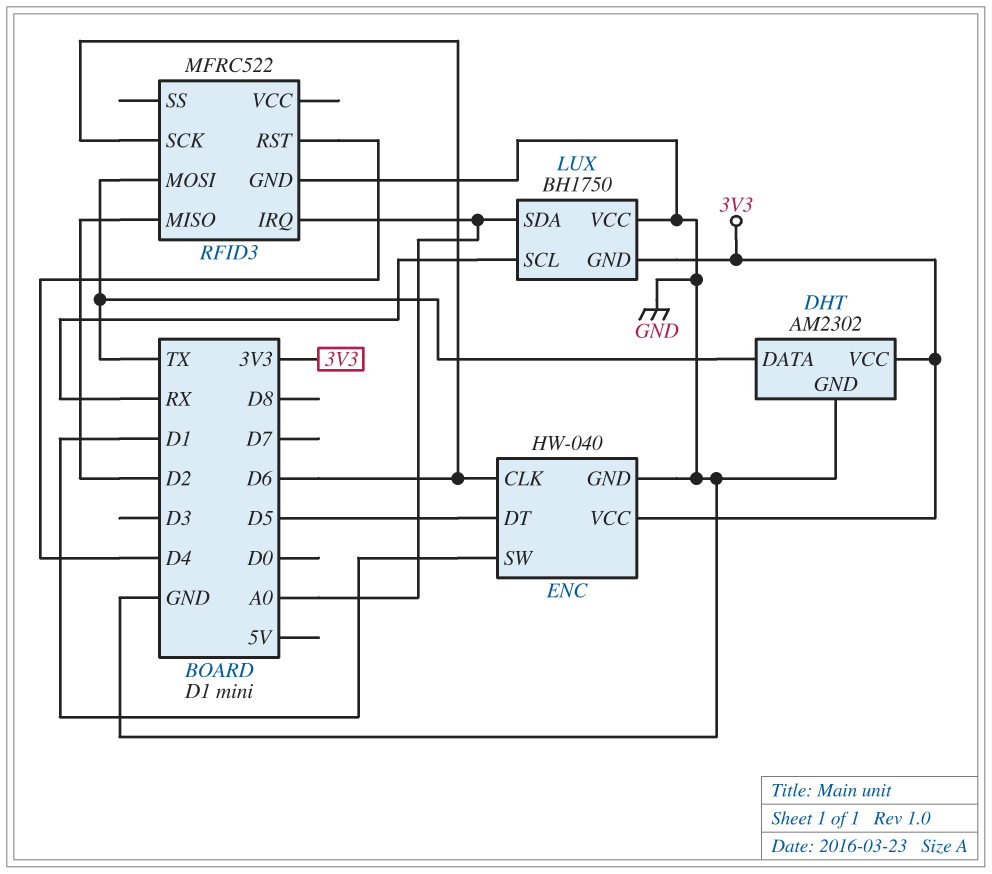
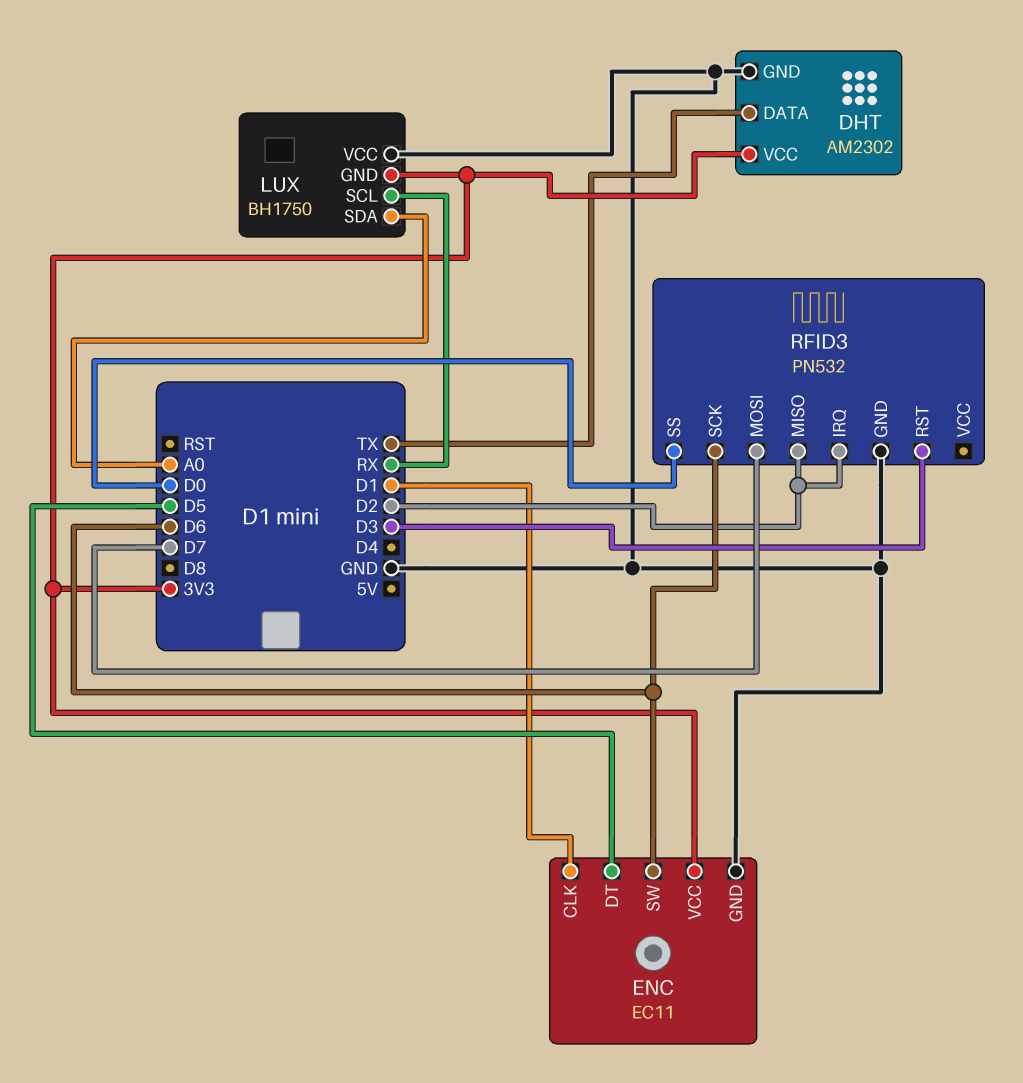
ENC: HW-040 -> EC11
ENC pin CLK: D6 -> D1
ENC pin SW: D1 -> D6
RFID3: MFRC522 -> PN532
RFID3 pin IRQ: A0 -> D2
RFID3 pin MOSI: TX -> D7
RFID3 pin RST: D4 -> D3
RFID3 pin SS: none -> D0

